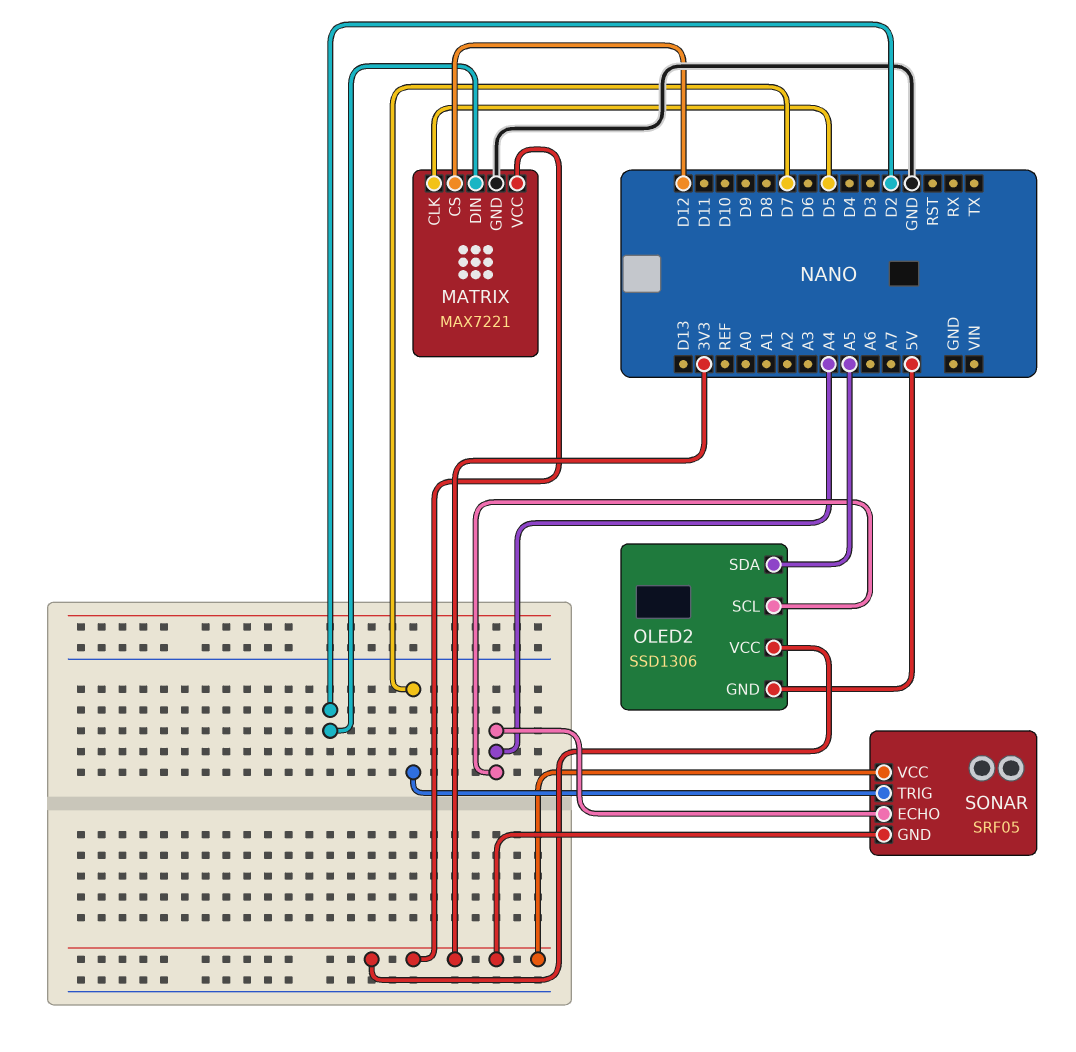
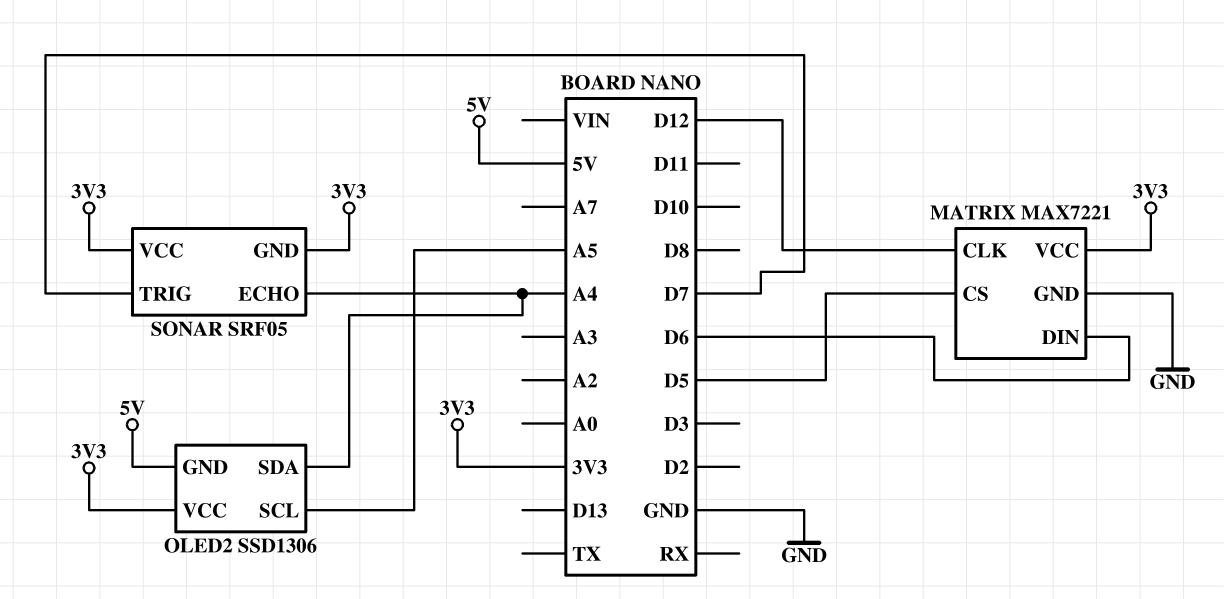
MATRIX pin CLK: D5 -> D12
MATRIX pin CS: D12 -> D5
MATRIX pin DIN: D2 -> D6
OLED2 pin SCL: A4 -> A5
OLED2 pin SDA: A5 -> A4

